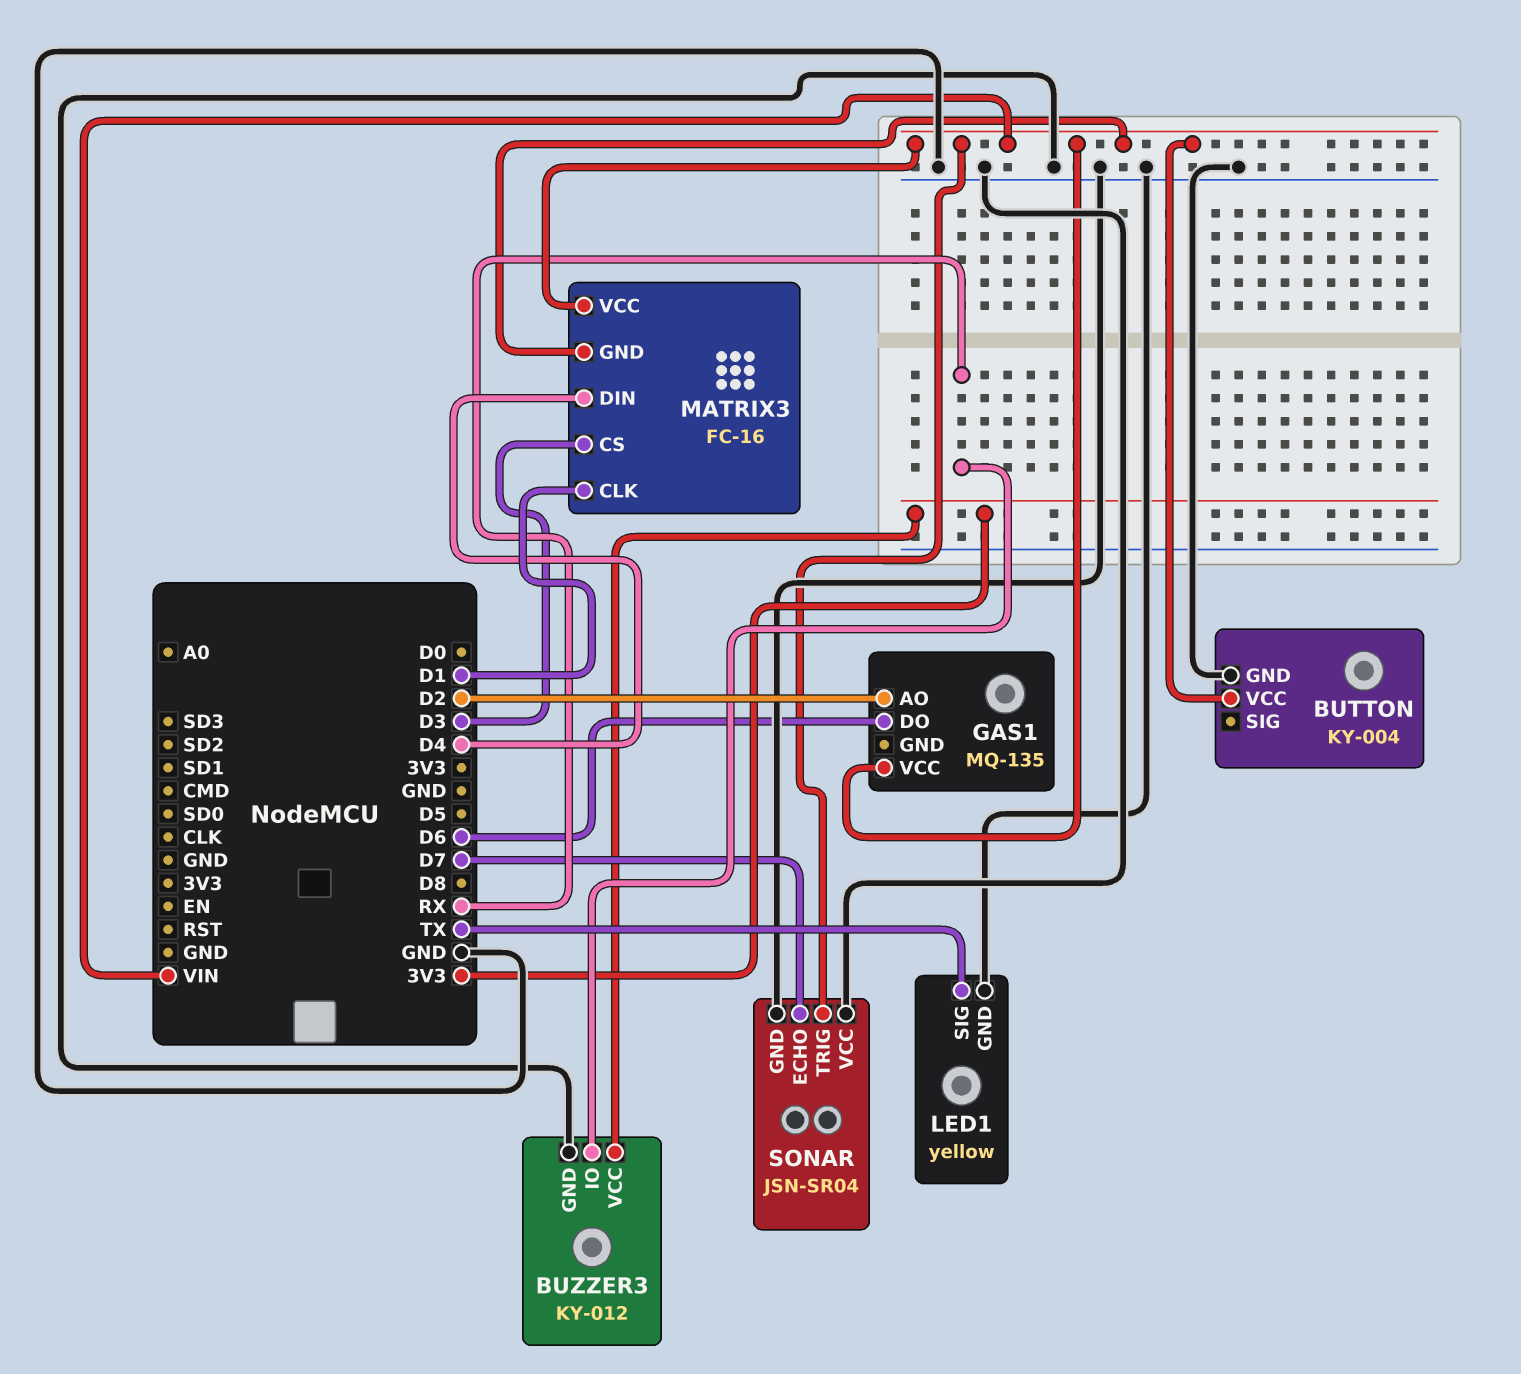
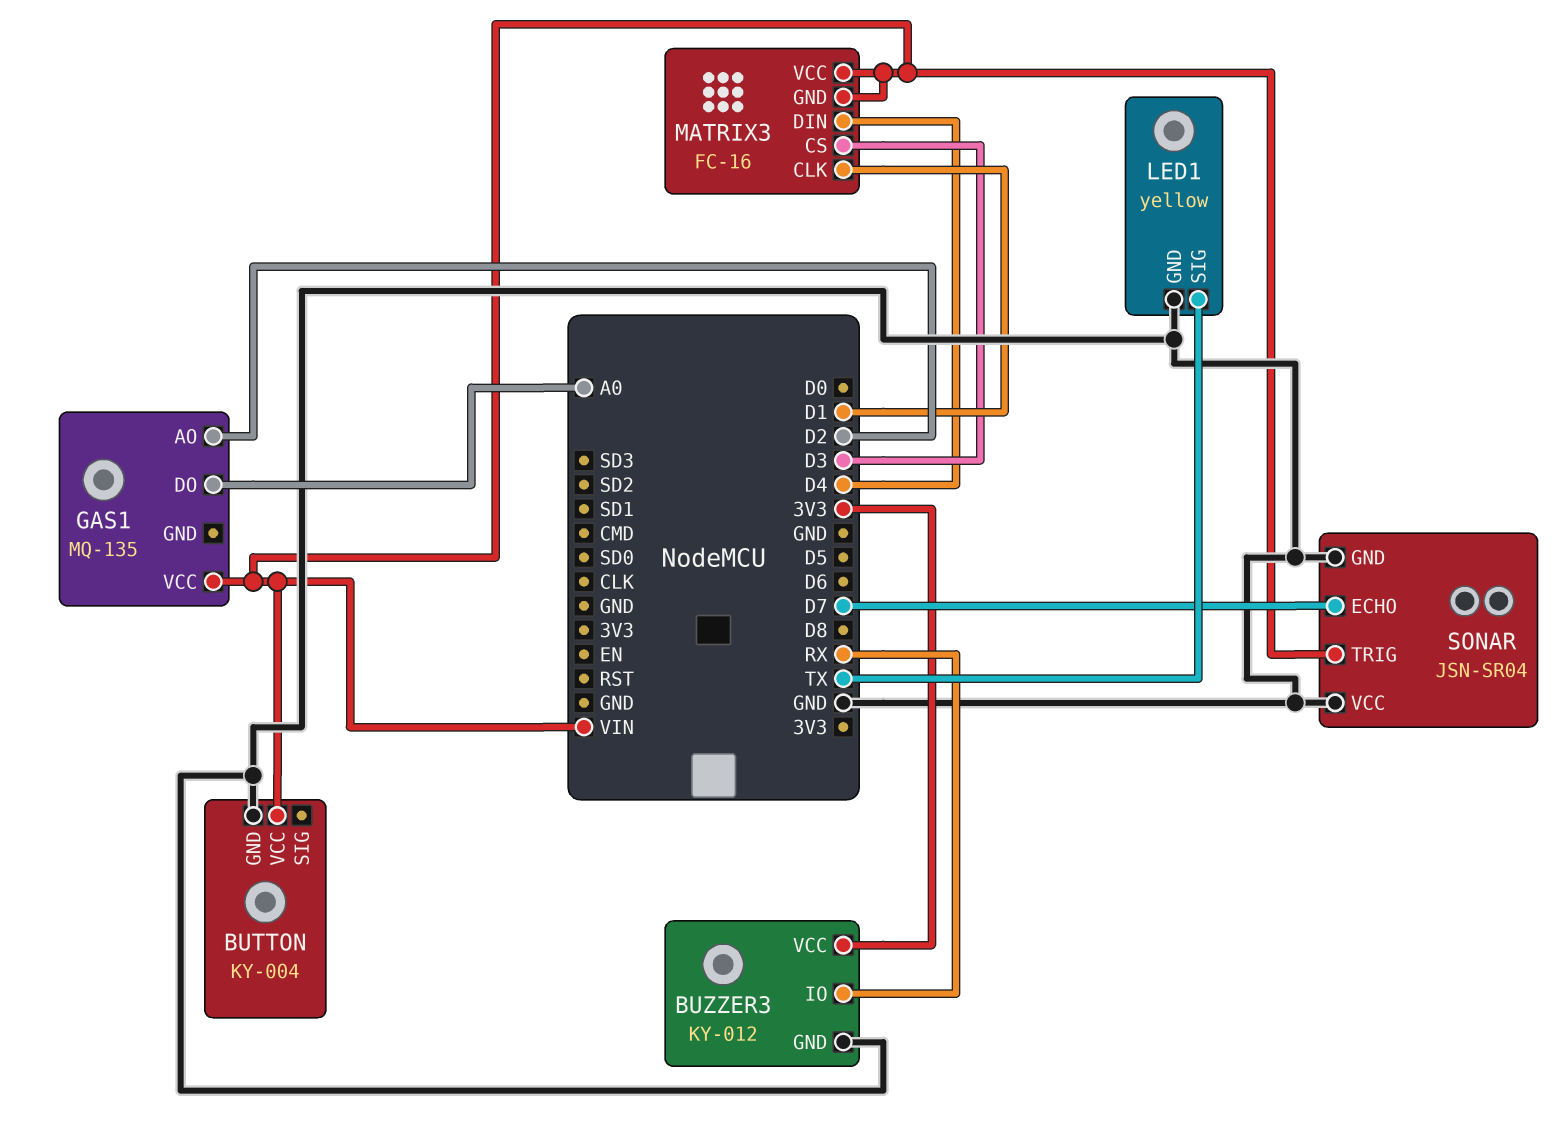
GAS1 pin DO: D6 -> A0

